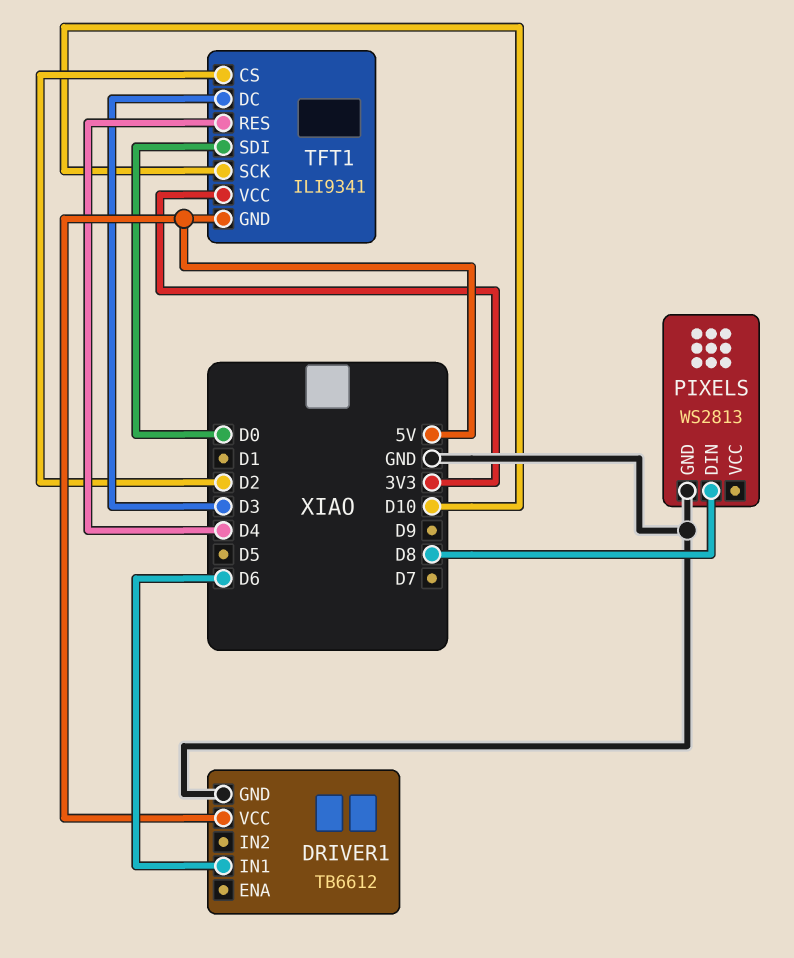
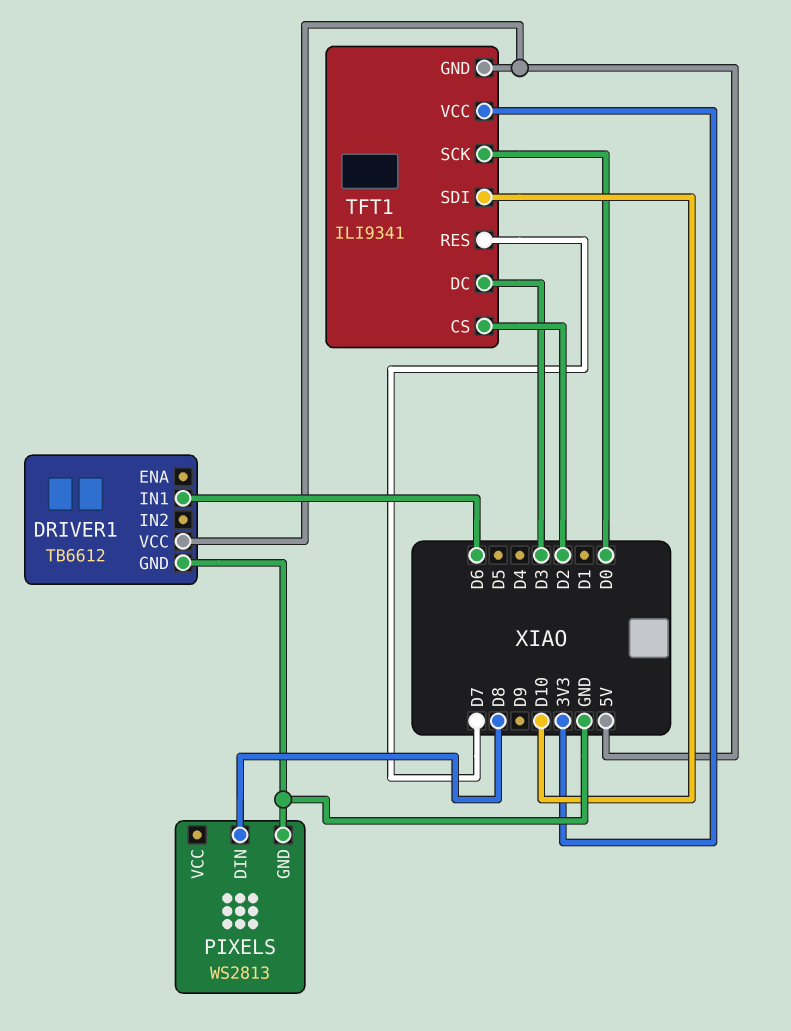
TFT1 pin RES: D4 -> D7
TFT1 pin SCK: D10 -> D0
TFT1 pin SDI: D0 -> D10

